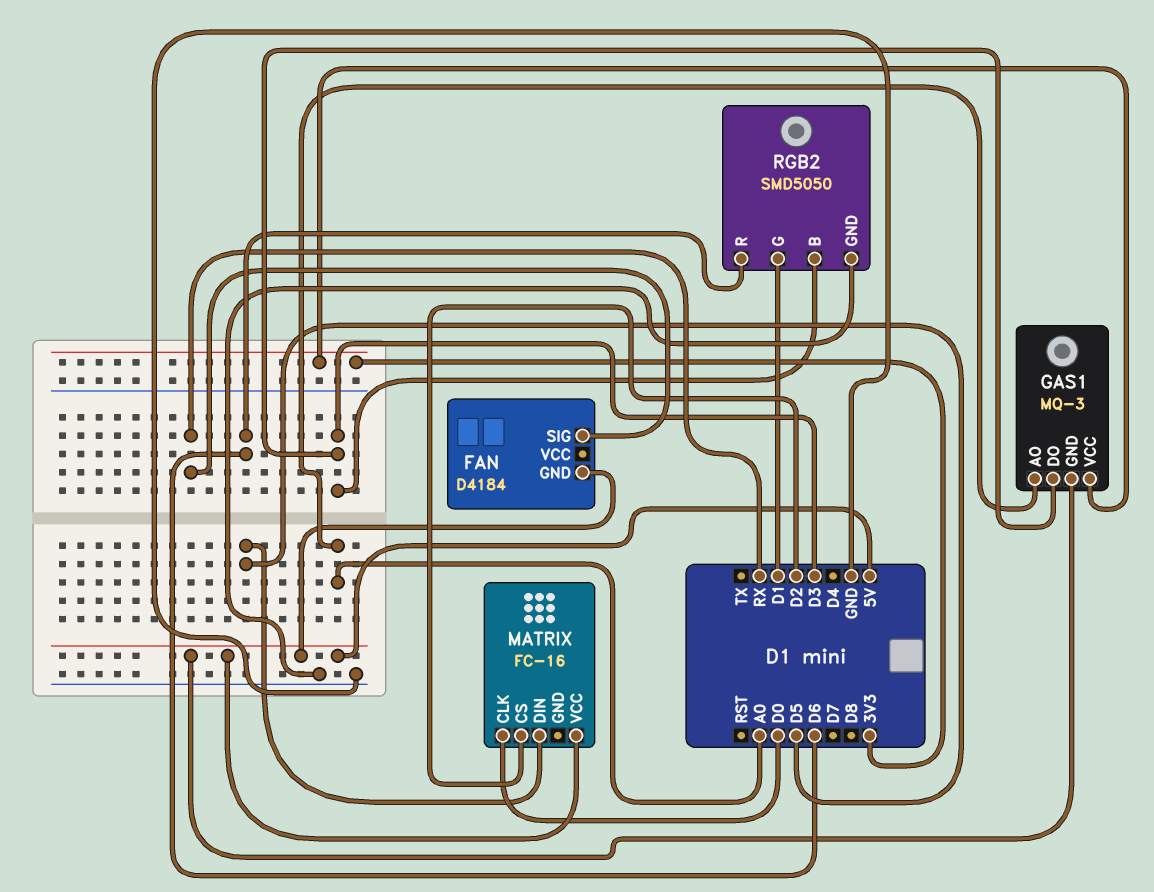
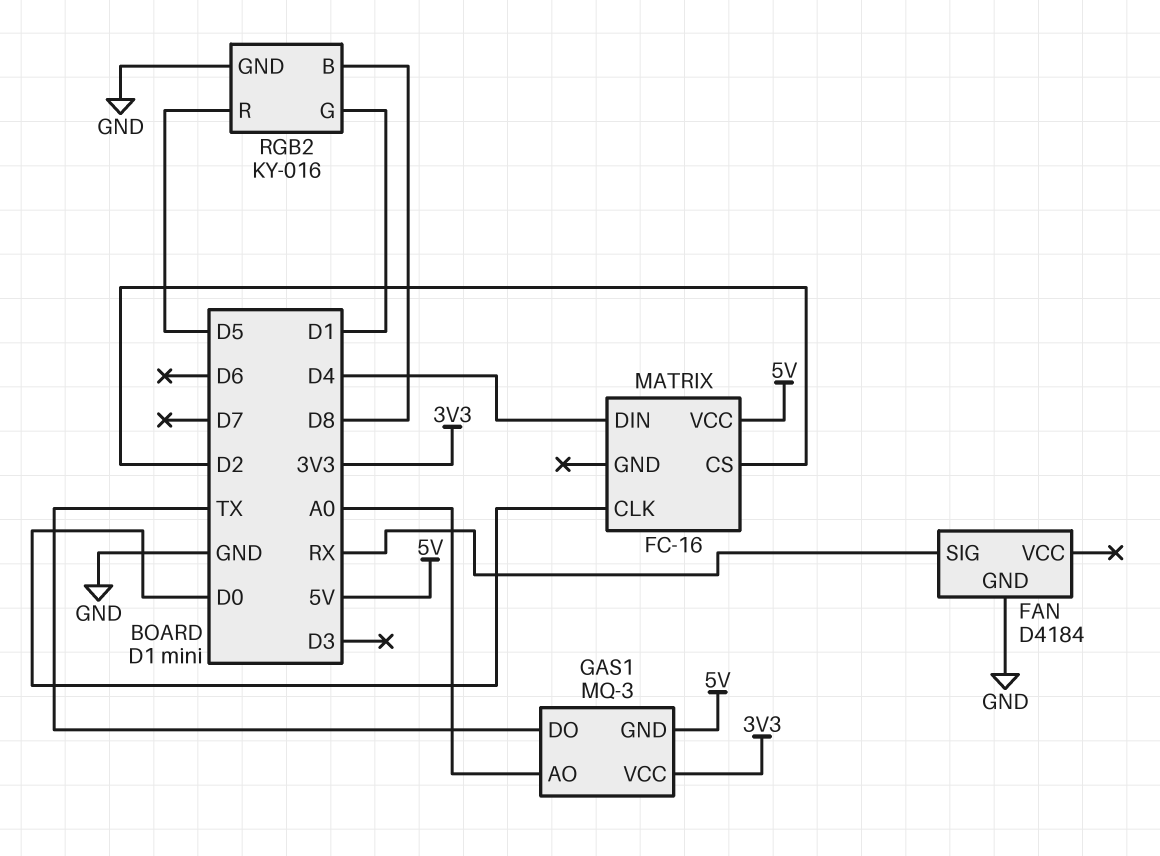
FAN pin GND: 5V -> GND
GAS1 pin DO: D3 -> TX
MATRIX pin DIN: D5 -> D4
RGB2: SMD5050 -> KY-016
RGB2 pin B: D3 -> D8
RGB2 pin R: D6 -> D5

